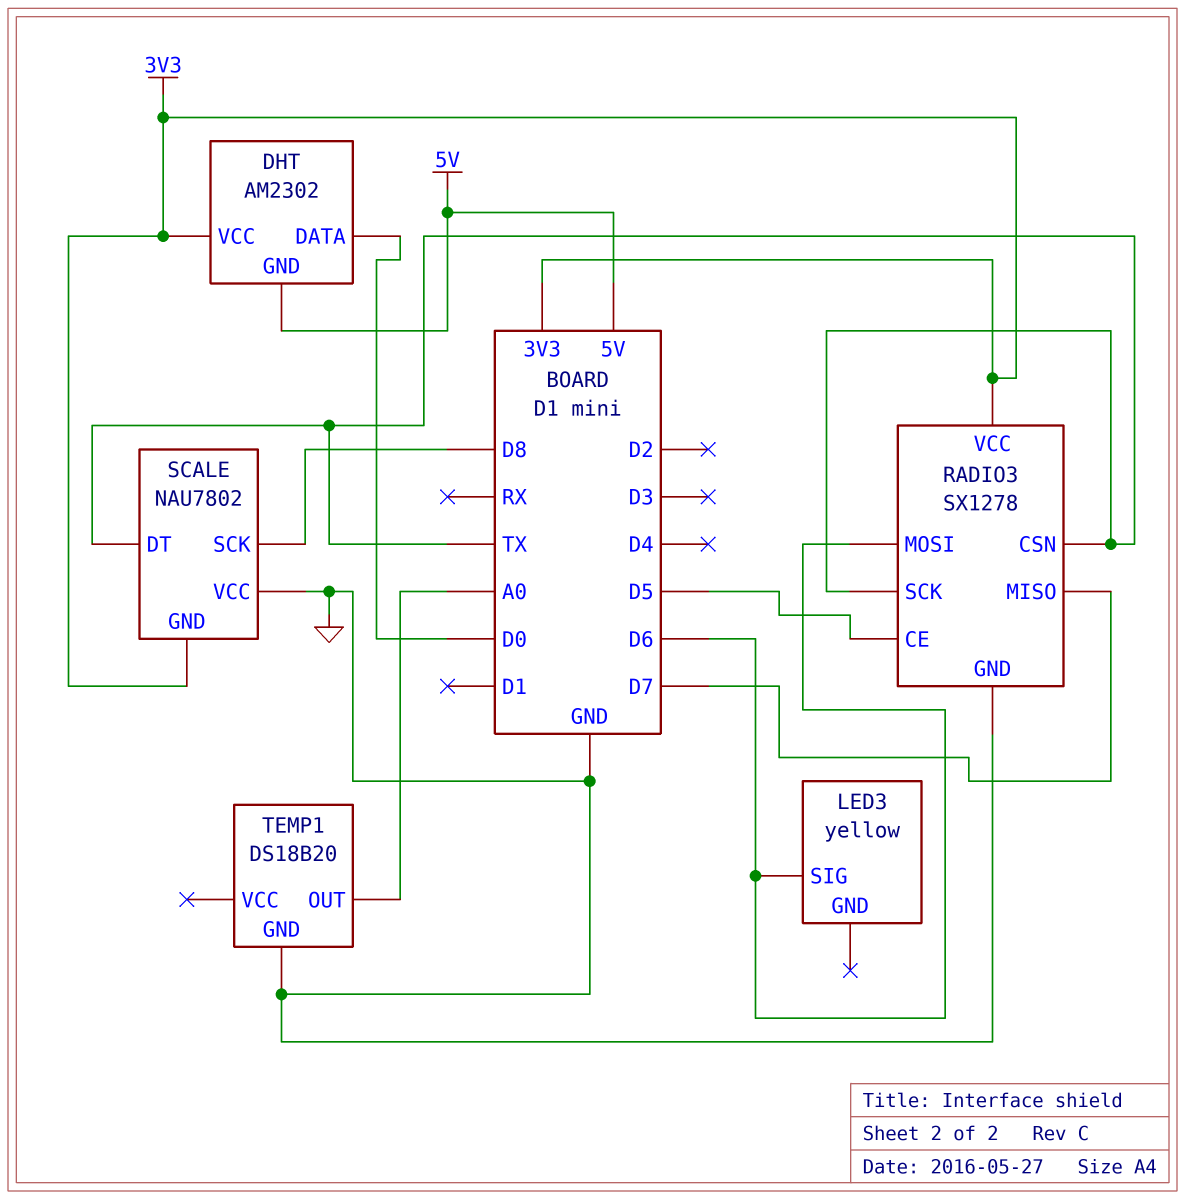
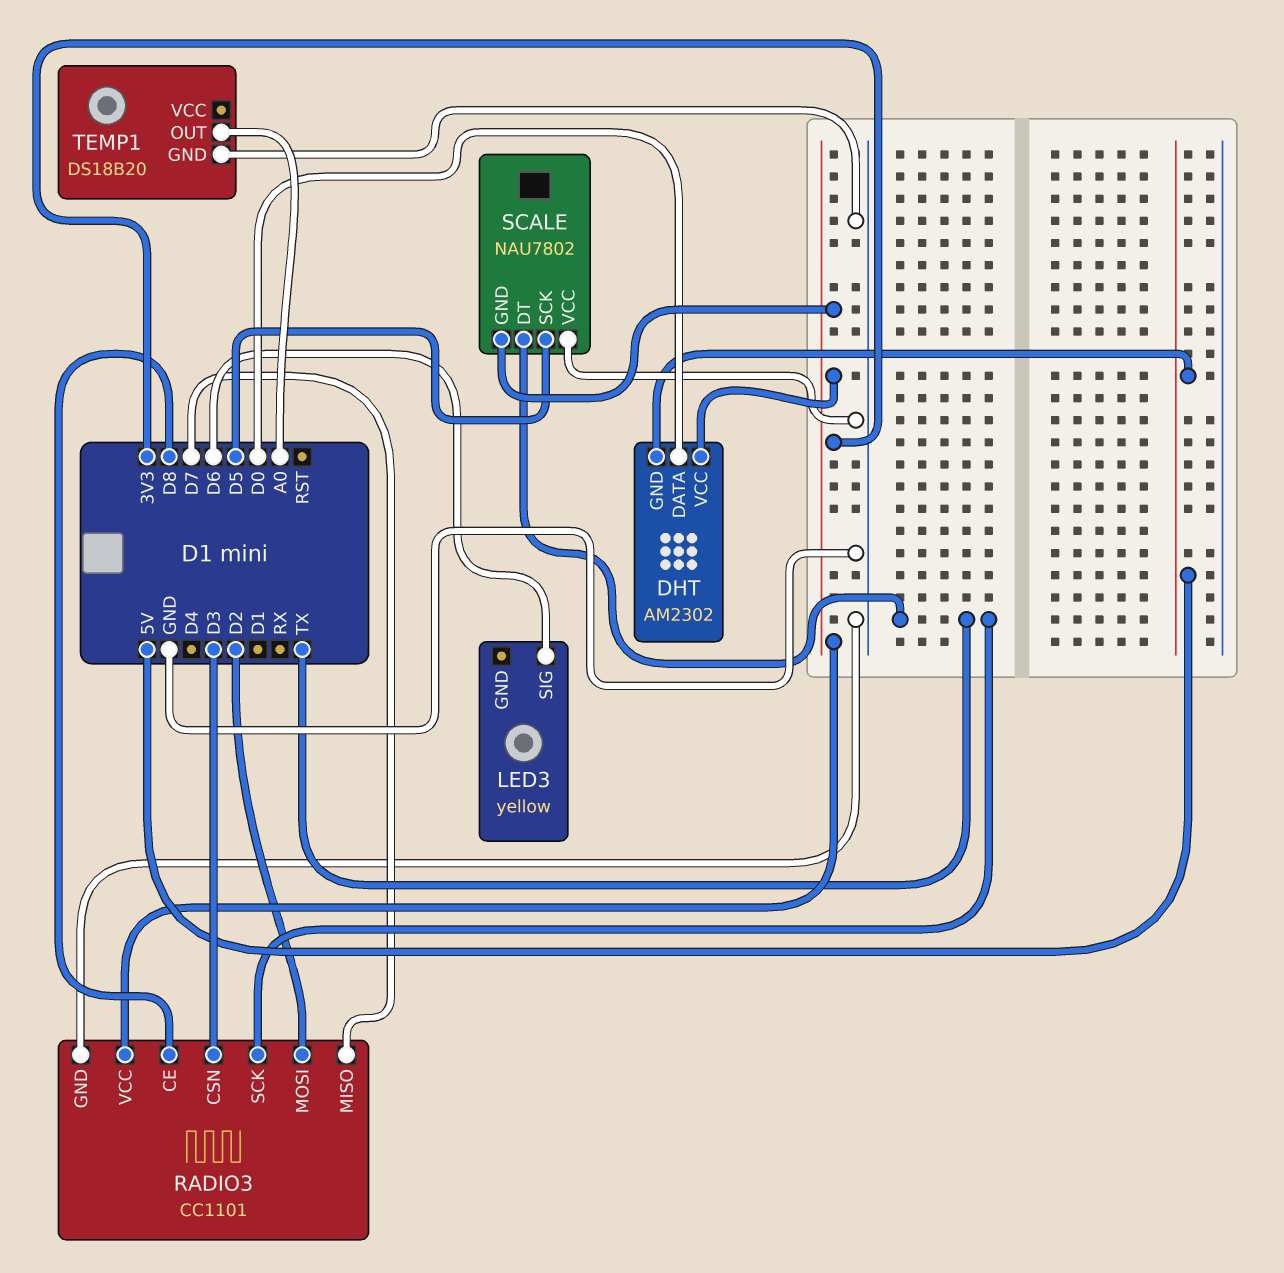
RADIO3: SX1278 -> CC1101
RADIO3 pin CE: D5 -> D8
RADIO3 pin CSN: TX -> D3
RADIO3 pin MOSI: D6 -> D2
SCALE pin SCK: D8 -> D5

